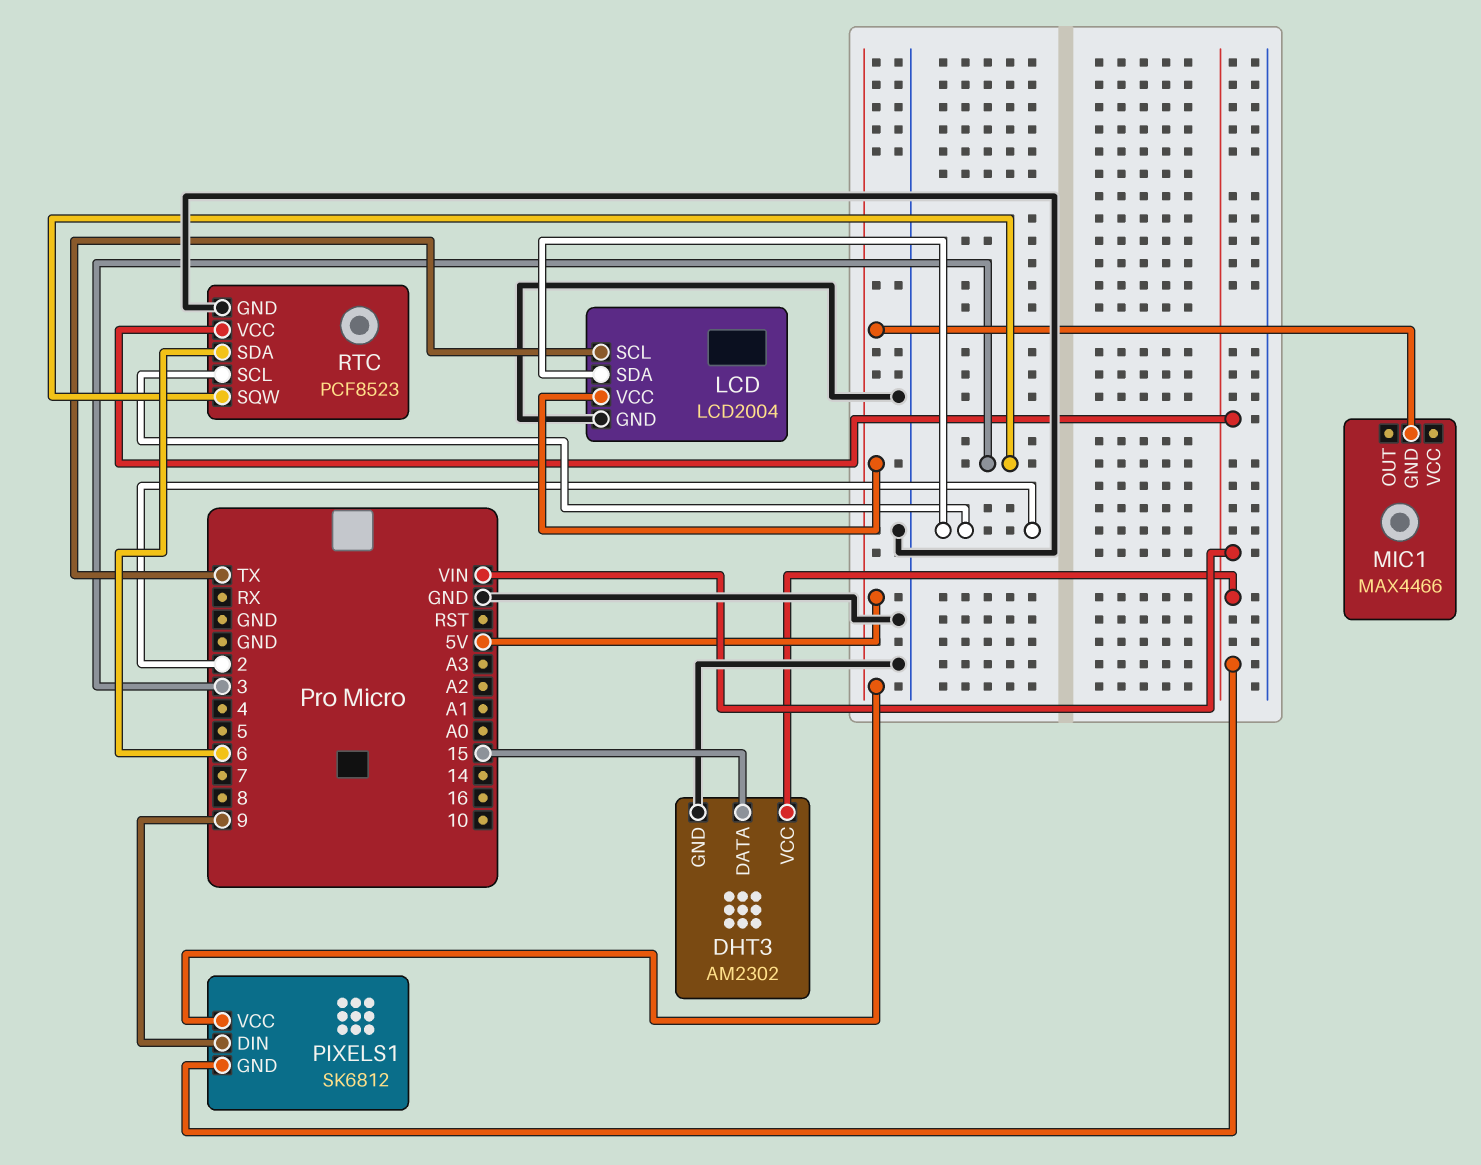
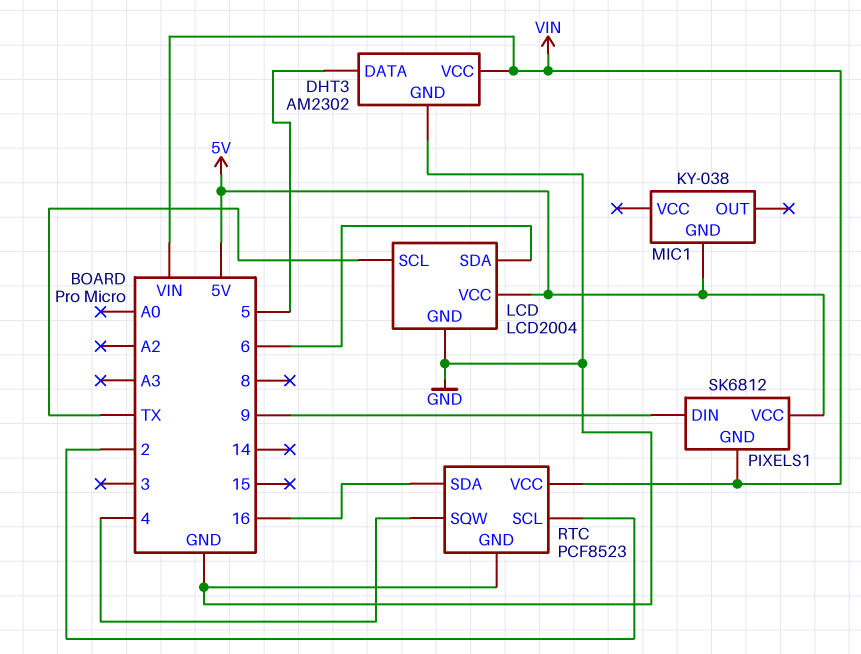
DHT3 pin DATA: 15 -> 5
LCD pin SDA: 2 -> 6
MIC1: MAX4466 -> KY-038
RTC pin SDA: 6 -> 16
RTC pin SQW: 3 -> 4

